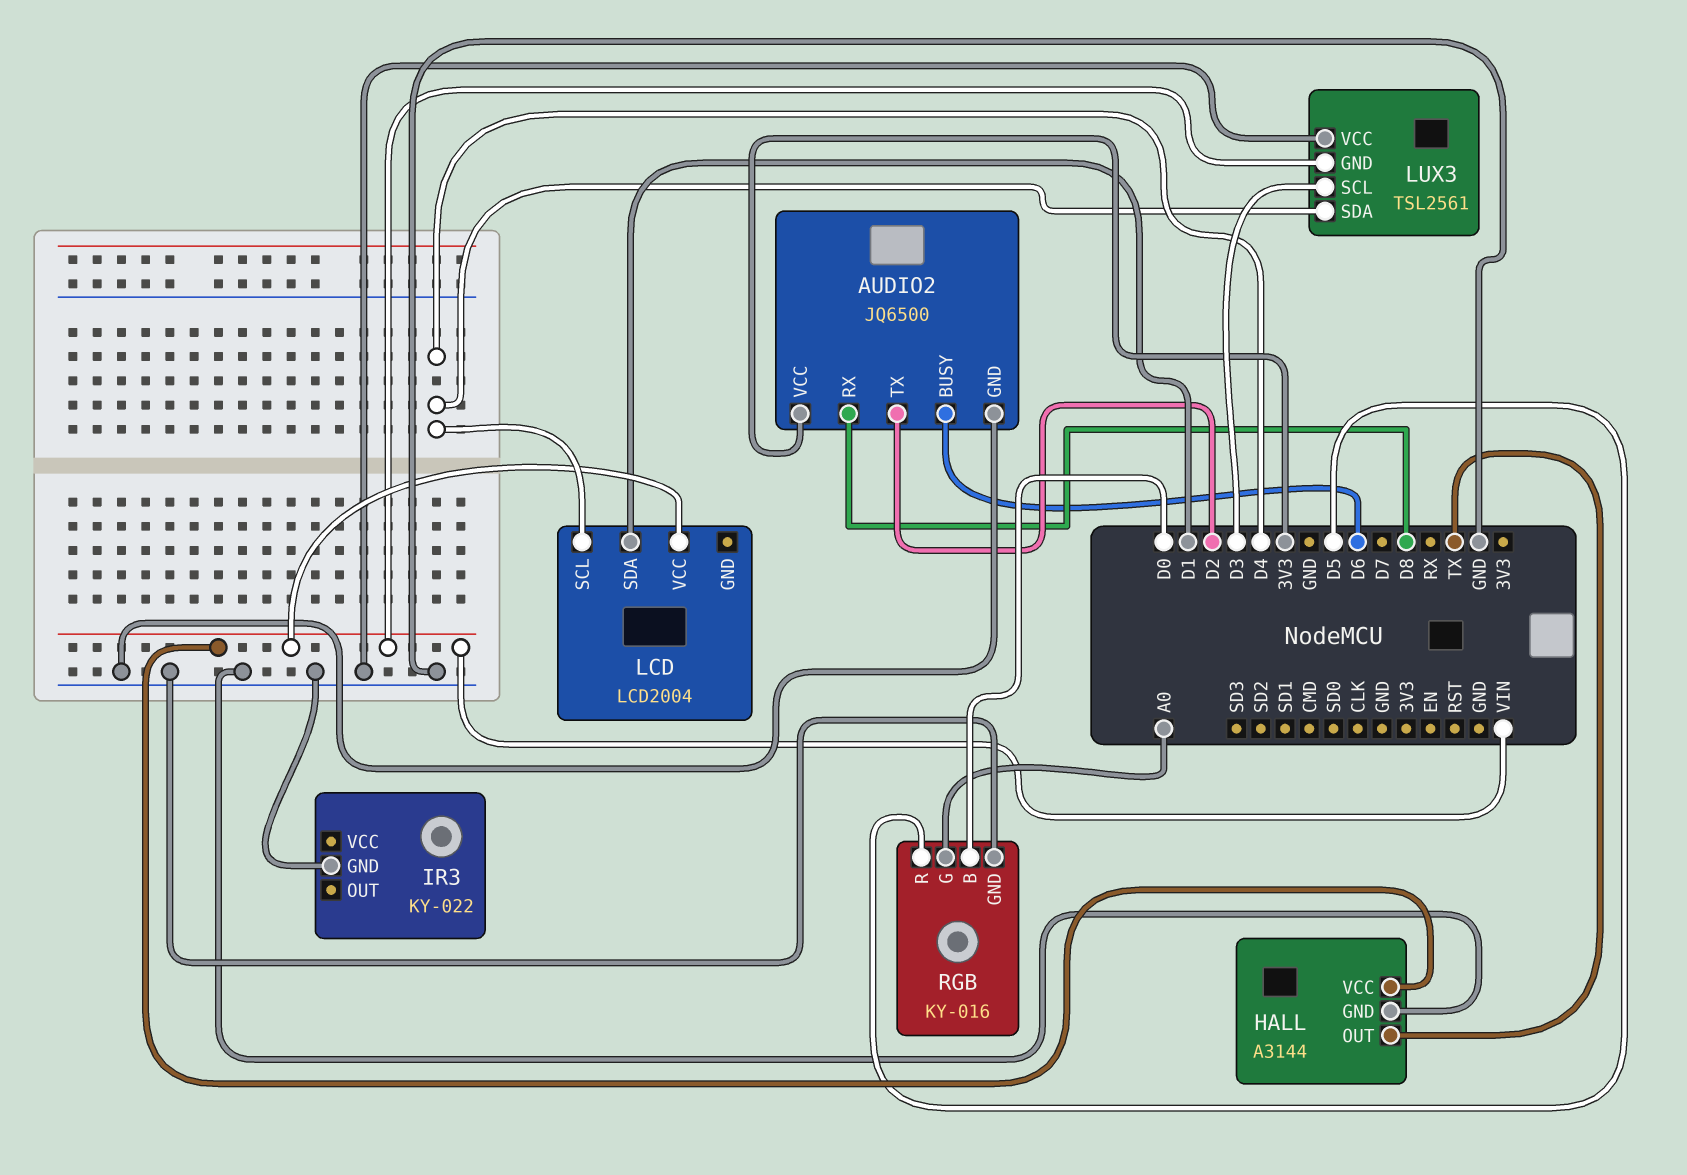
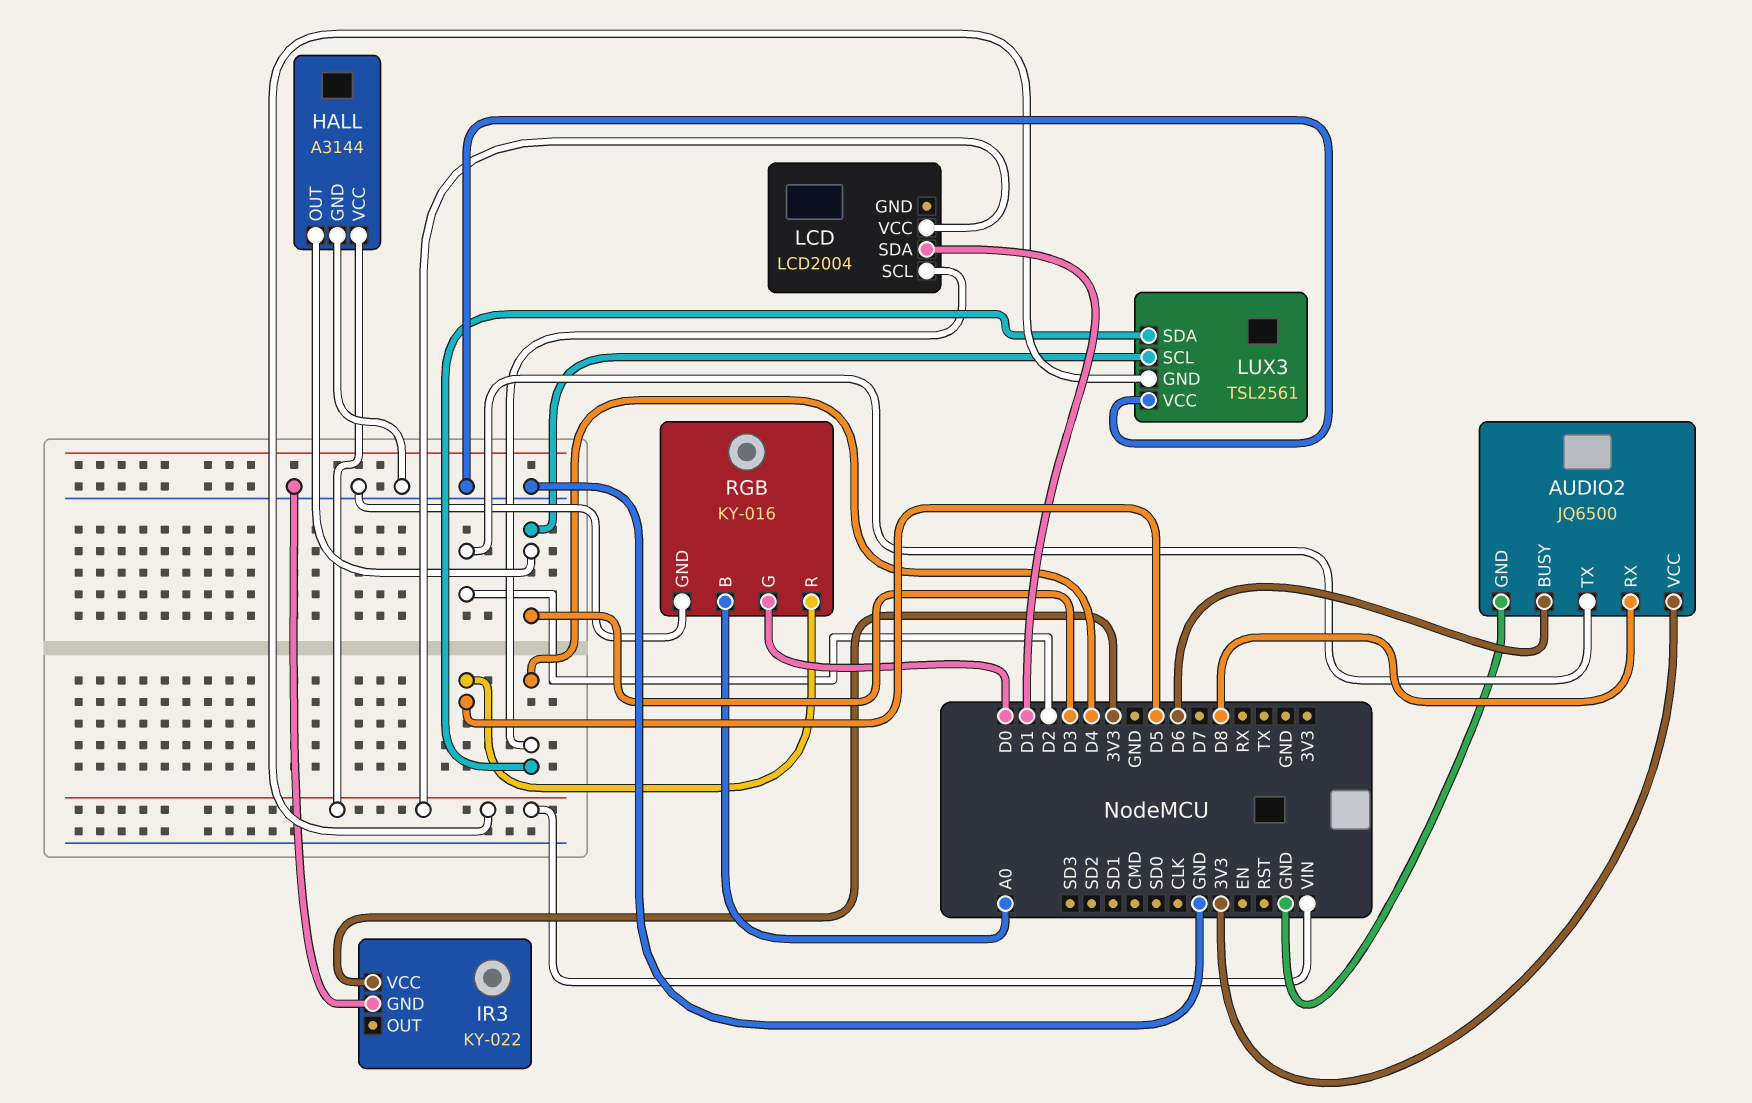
HALL pin OUT: TX -> D3
IR3 pin VCC: none -> 3V3
RGB pin B: D0 -> A0
RGB pin G: A0 -> D0

